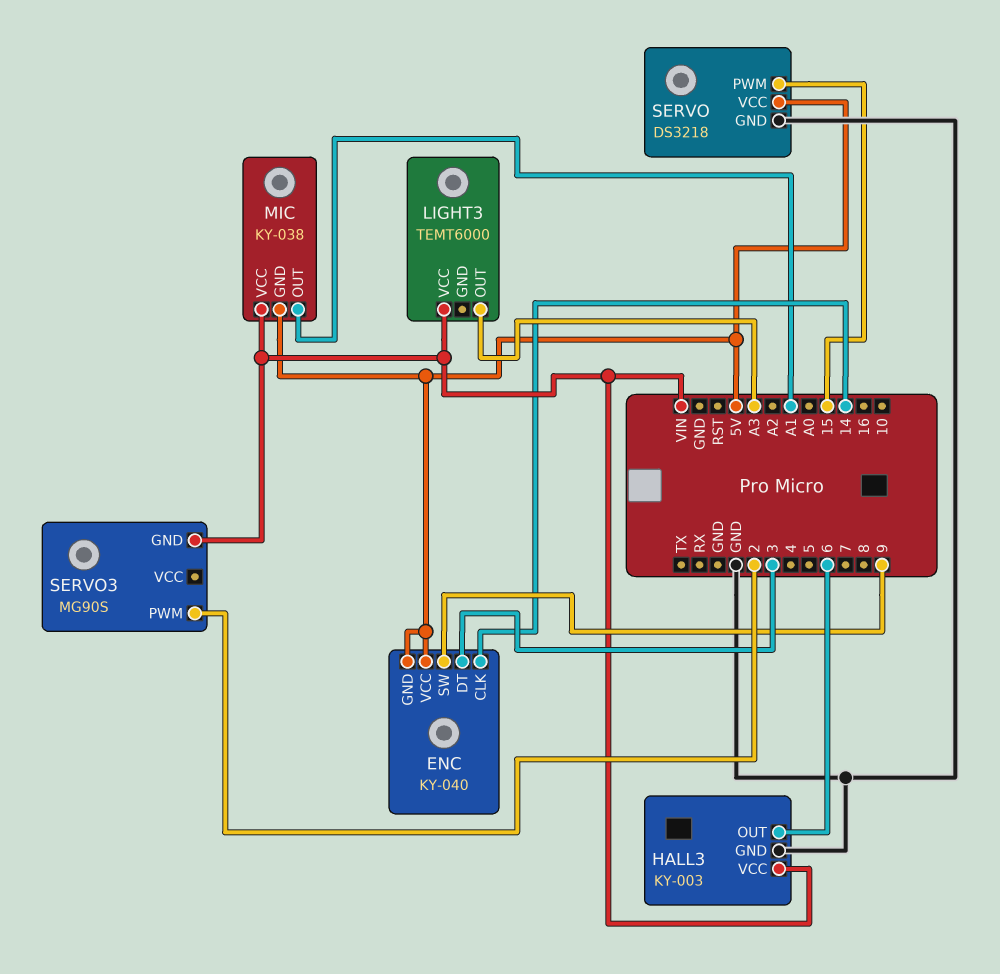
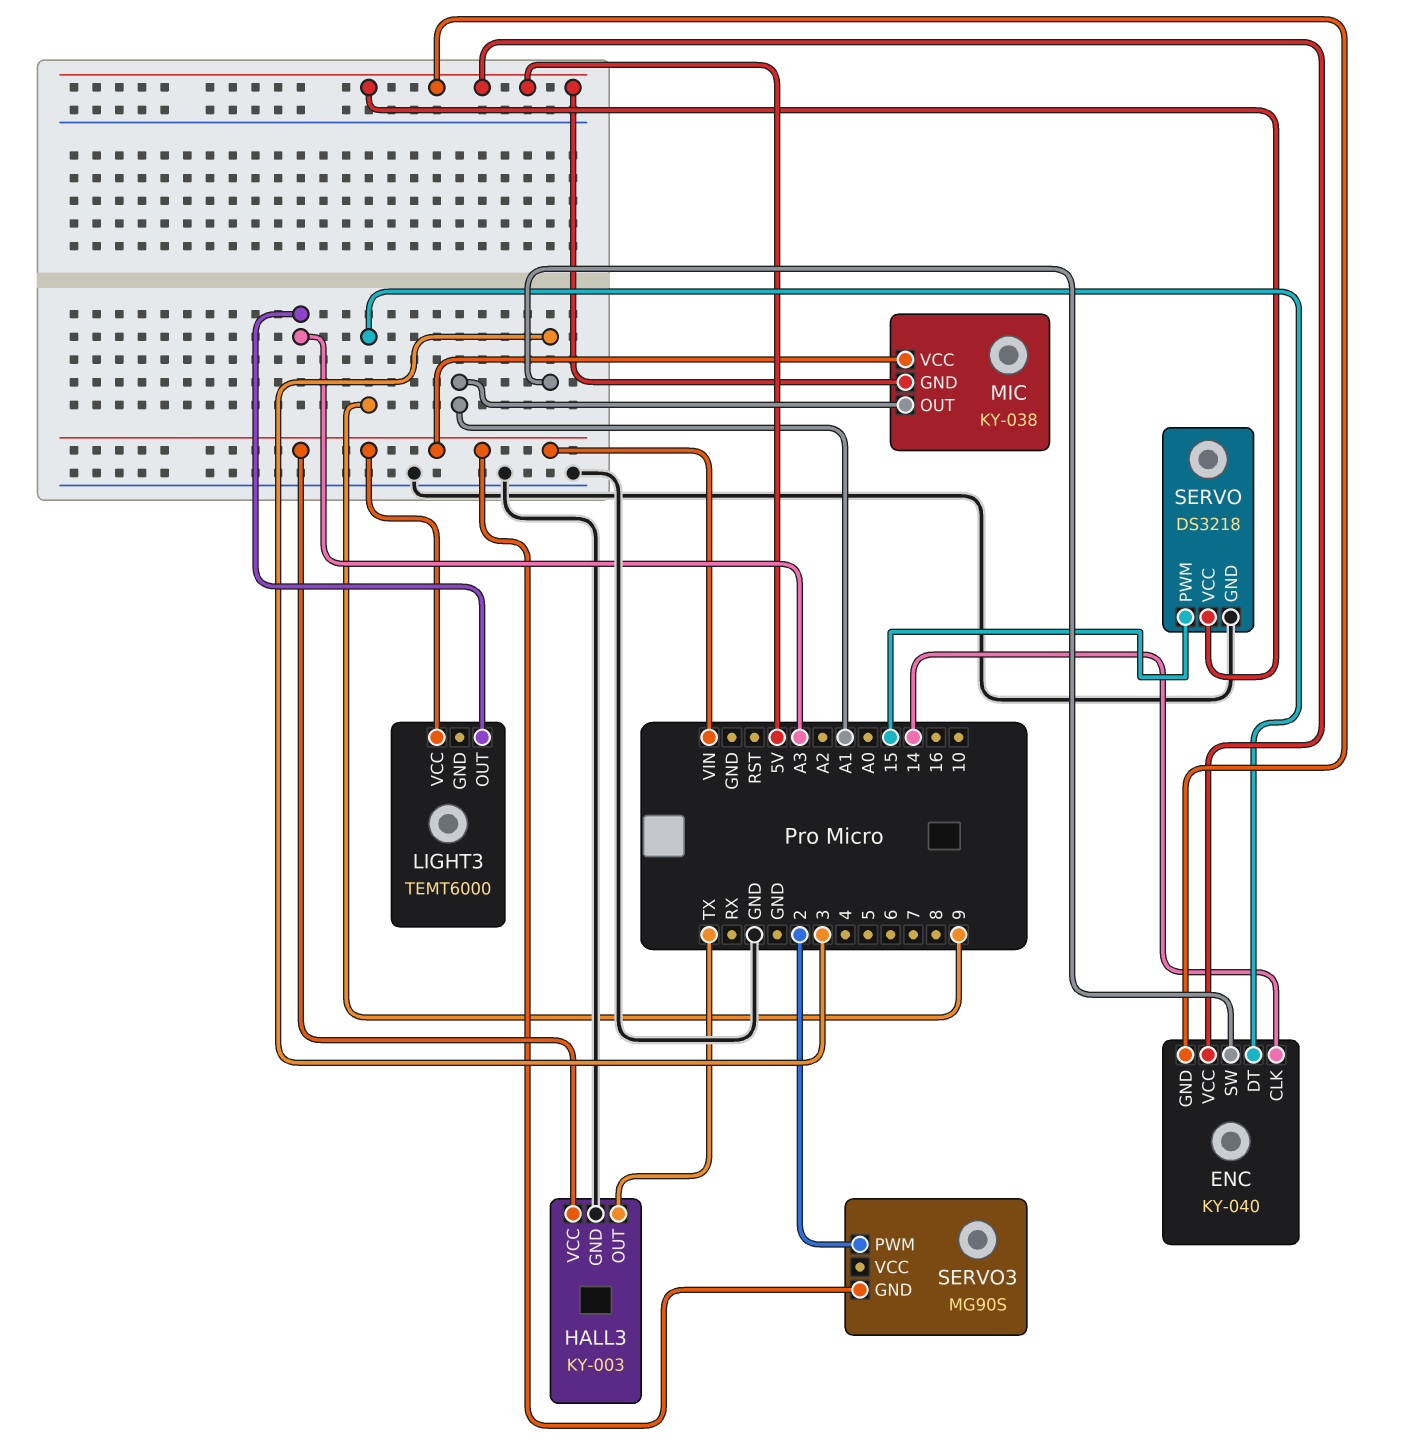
ENC pin DT: 3 -> 9
ENC pin SW: 9 -> 3
HALL3 pin OUT: 6 -> TX

